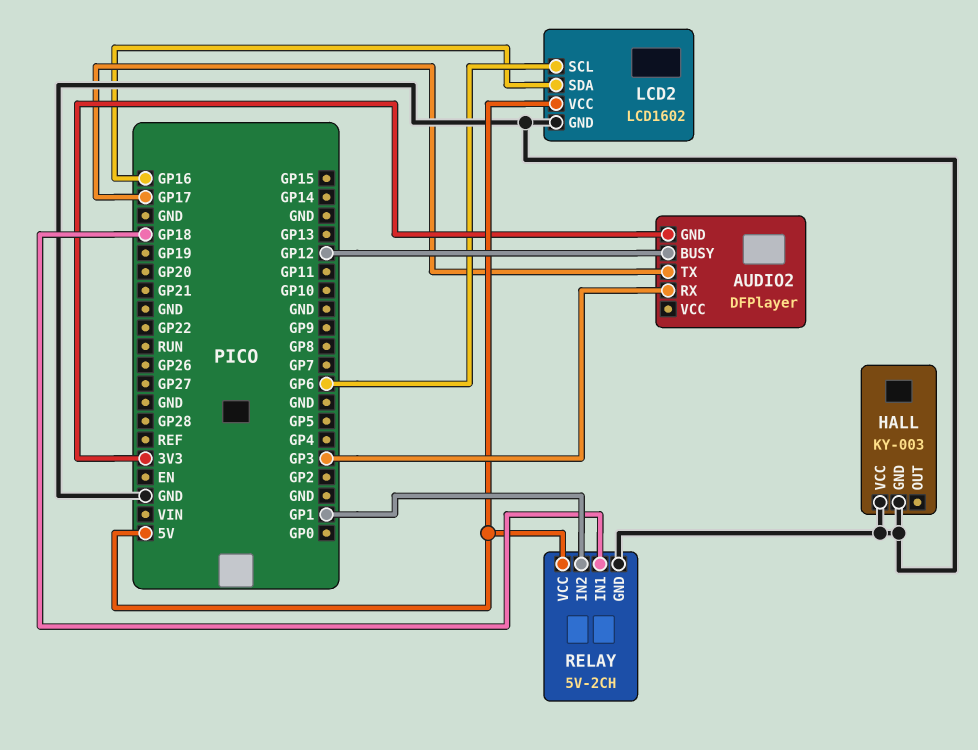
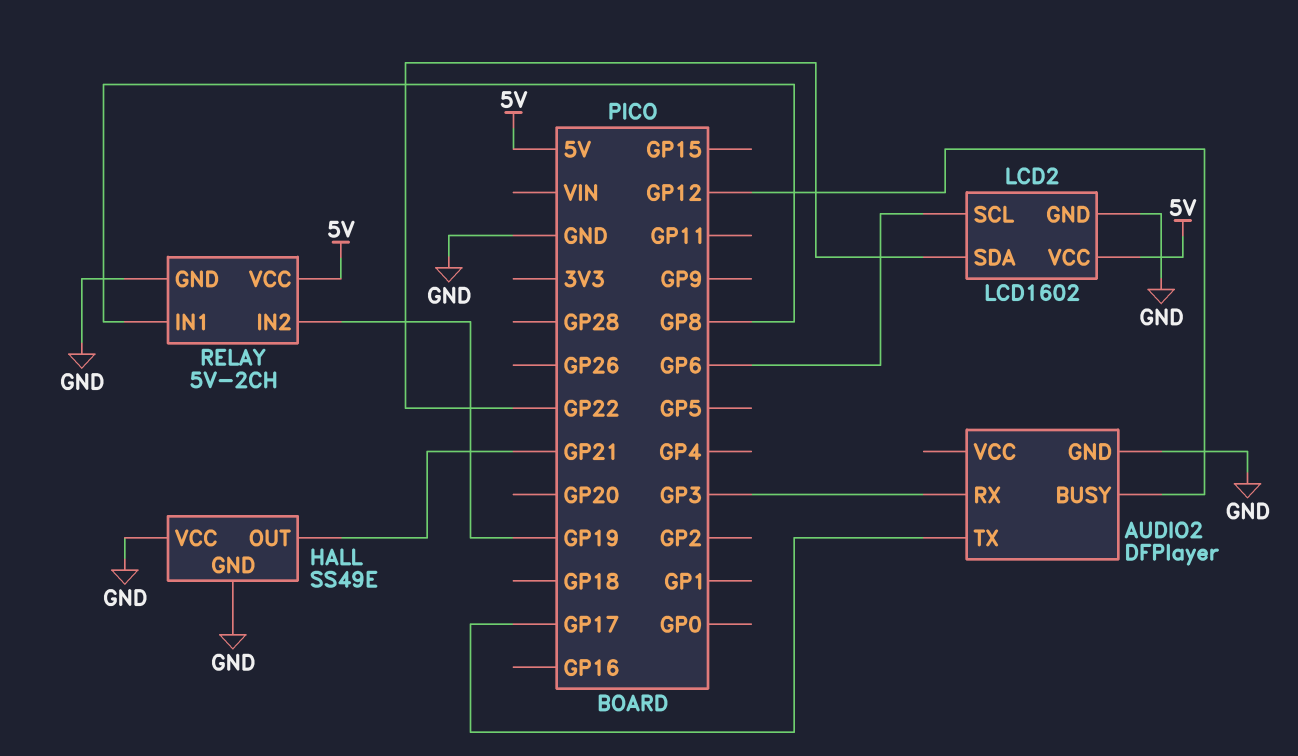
AUDIO2 pin GND: 3V3 -> GND
HALL: KY-003 -> SS49E
HALL pin OUT: none -> GP21
LCD2 pin SDA: GP16 -> GP22
RELAY pin IN1: GP18 -> GP8
RELAY pin IN2: GP1 -> GP19

